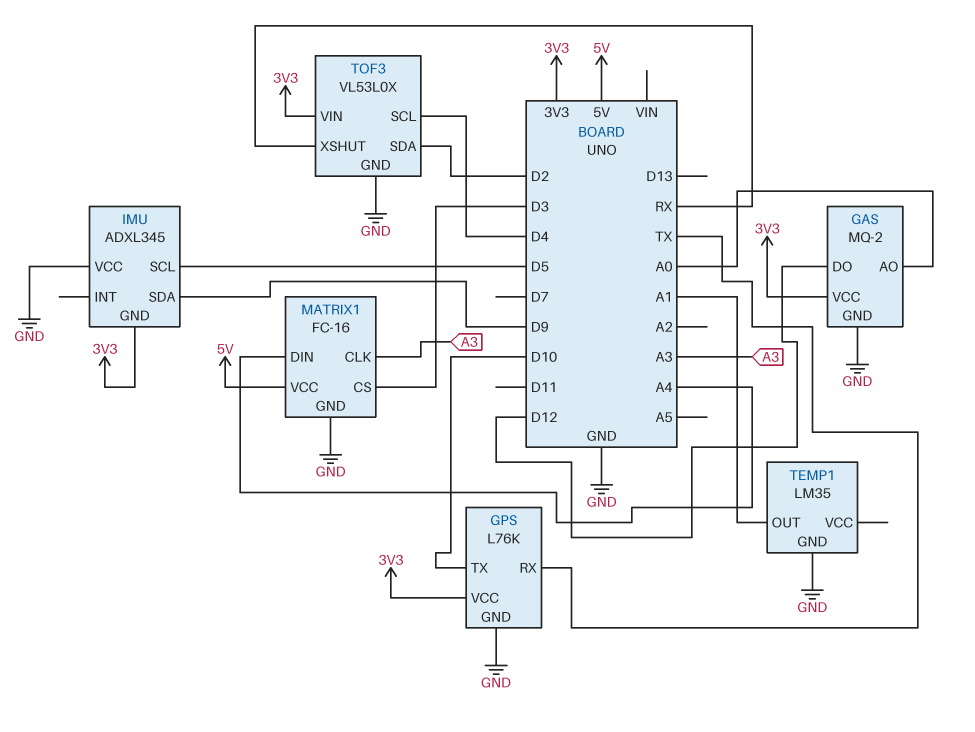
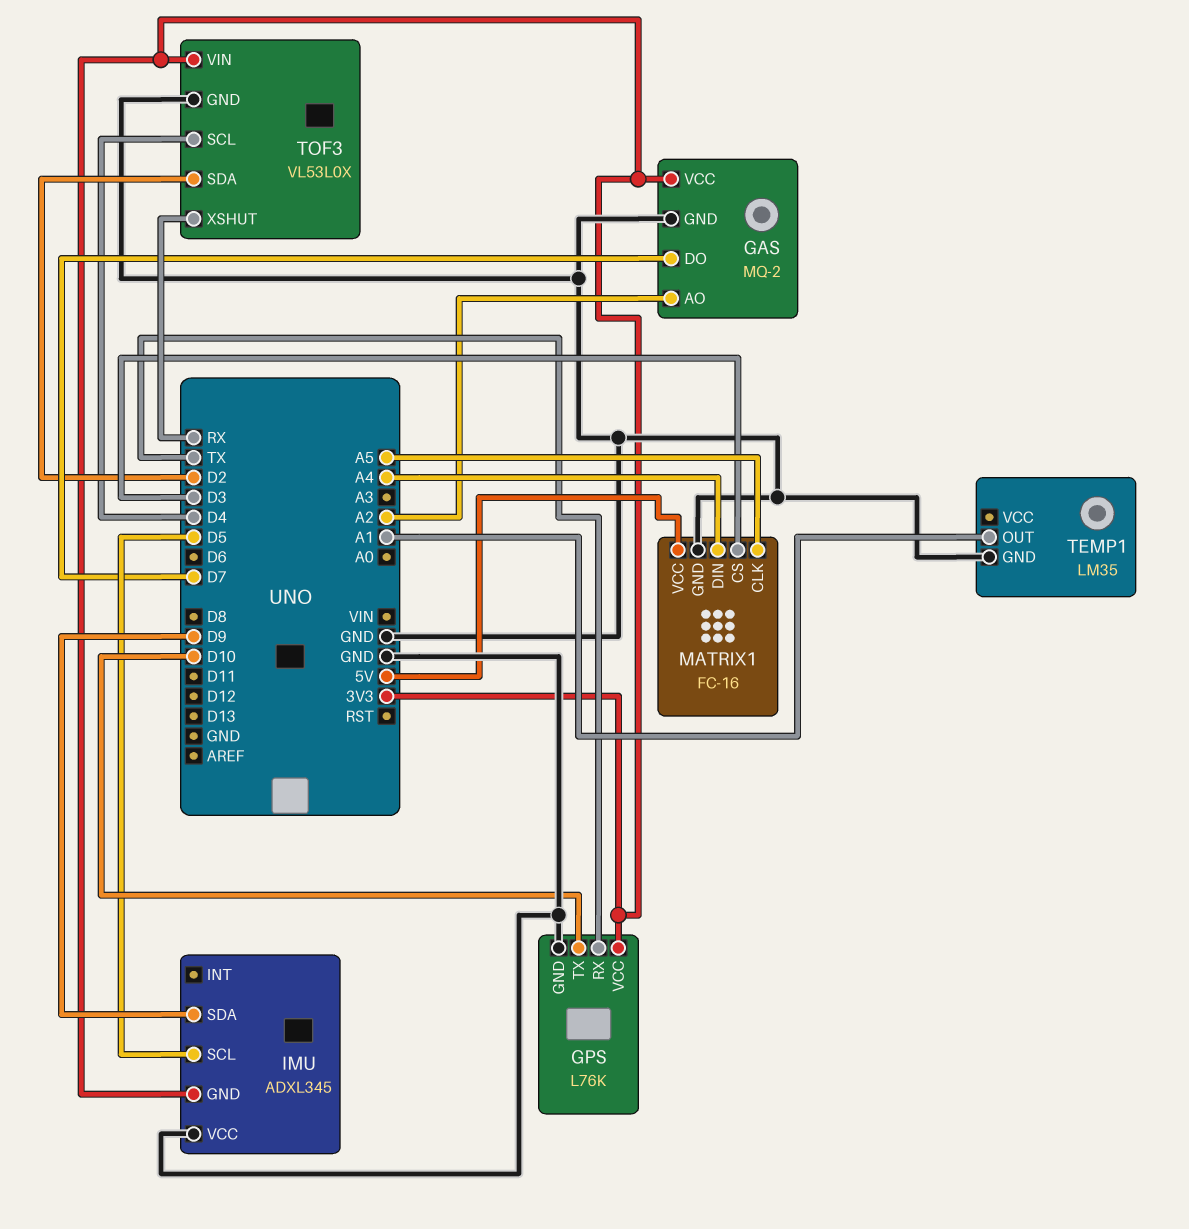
GAS pin AO: A0 -> A2
GAS pin DO: D12 -> D7
MATRIX1 pin CLK: A3 -> A5

